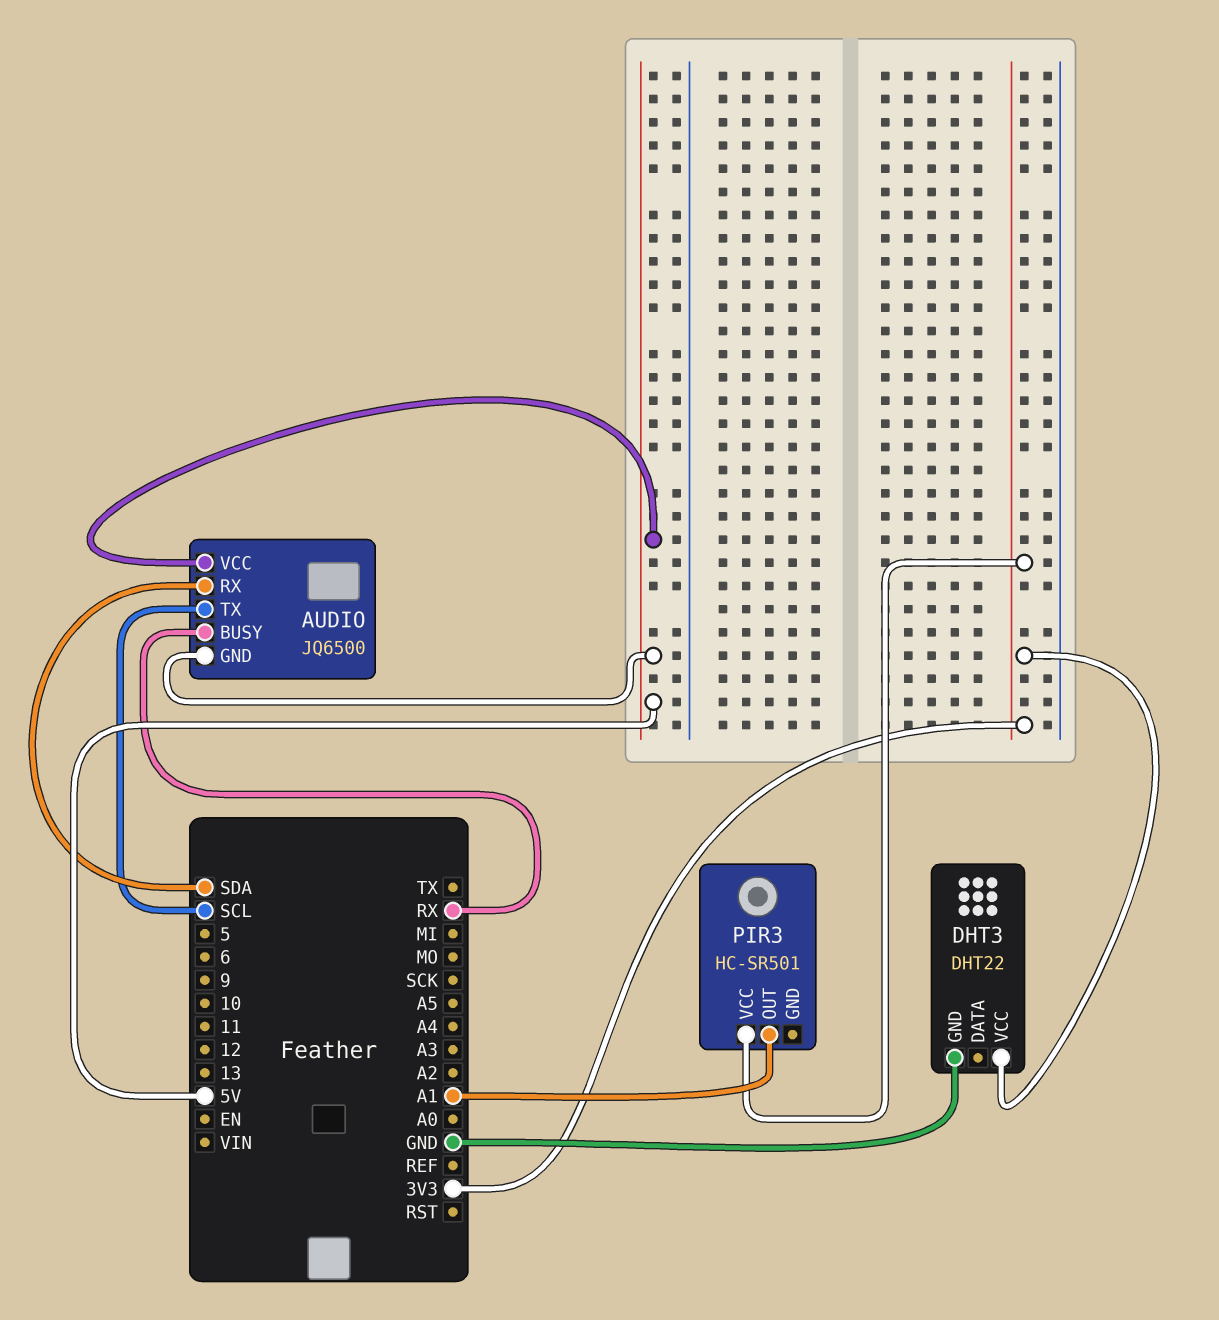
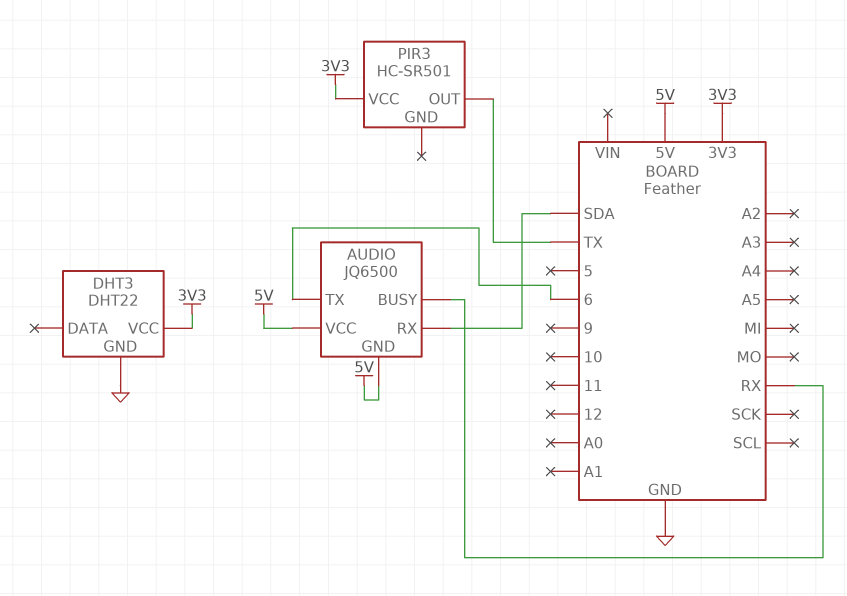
AUDIO pin TX: SCL -> 6
PIR3 pin OUT: A1 -> TX

